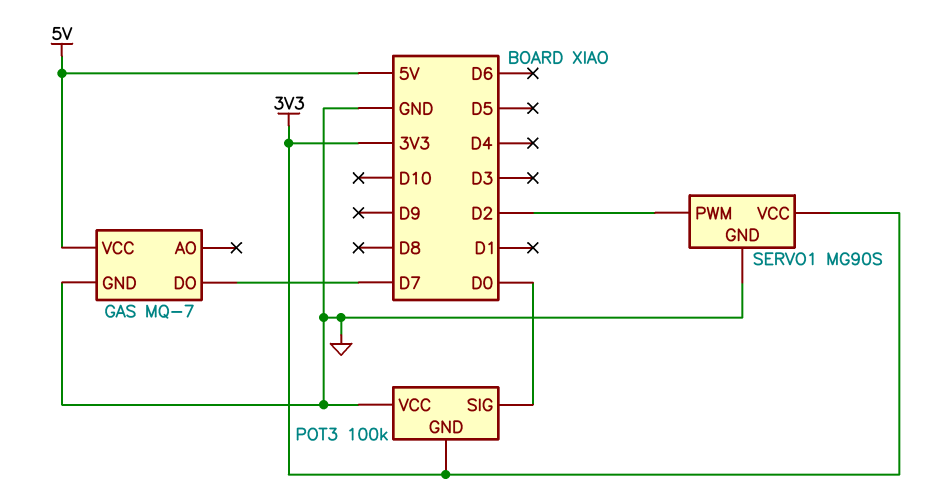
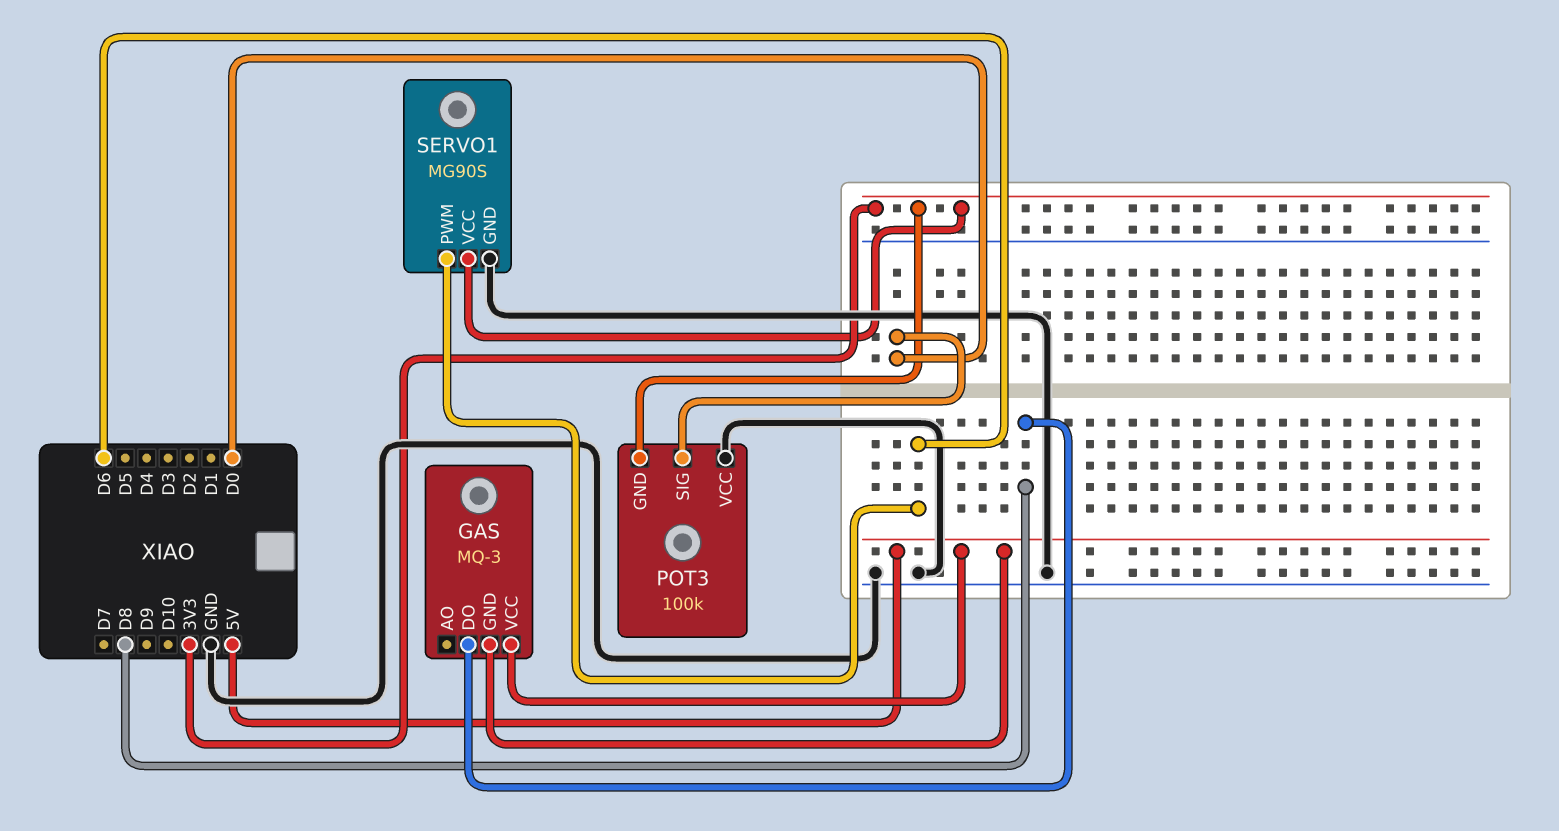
GAS: MQ-7 -> MQ-3
GAS pin DO: D7 -> D8
GAS pin GND: GND -> 5V
SERVO1 pin PWM: D2 -> D6

